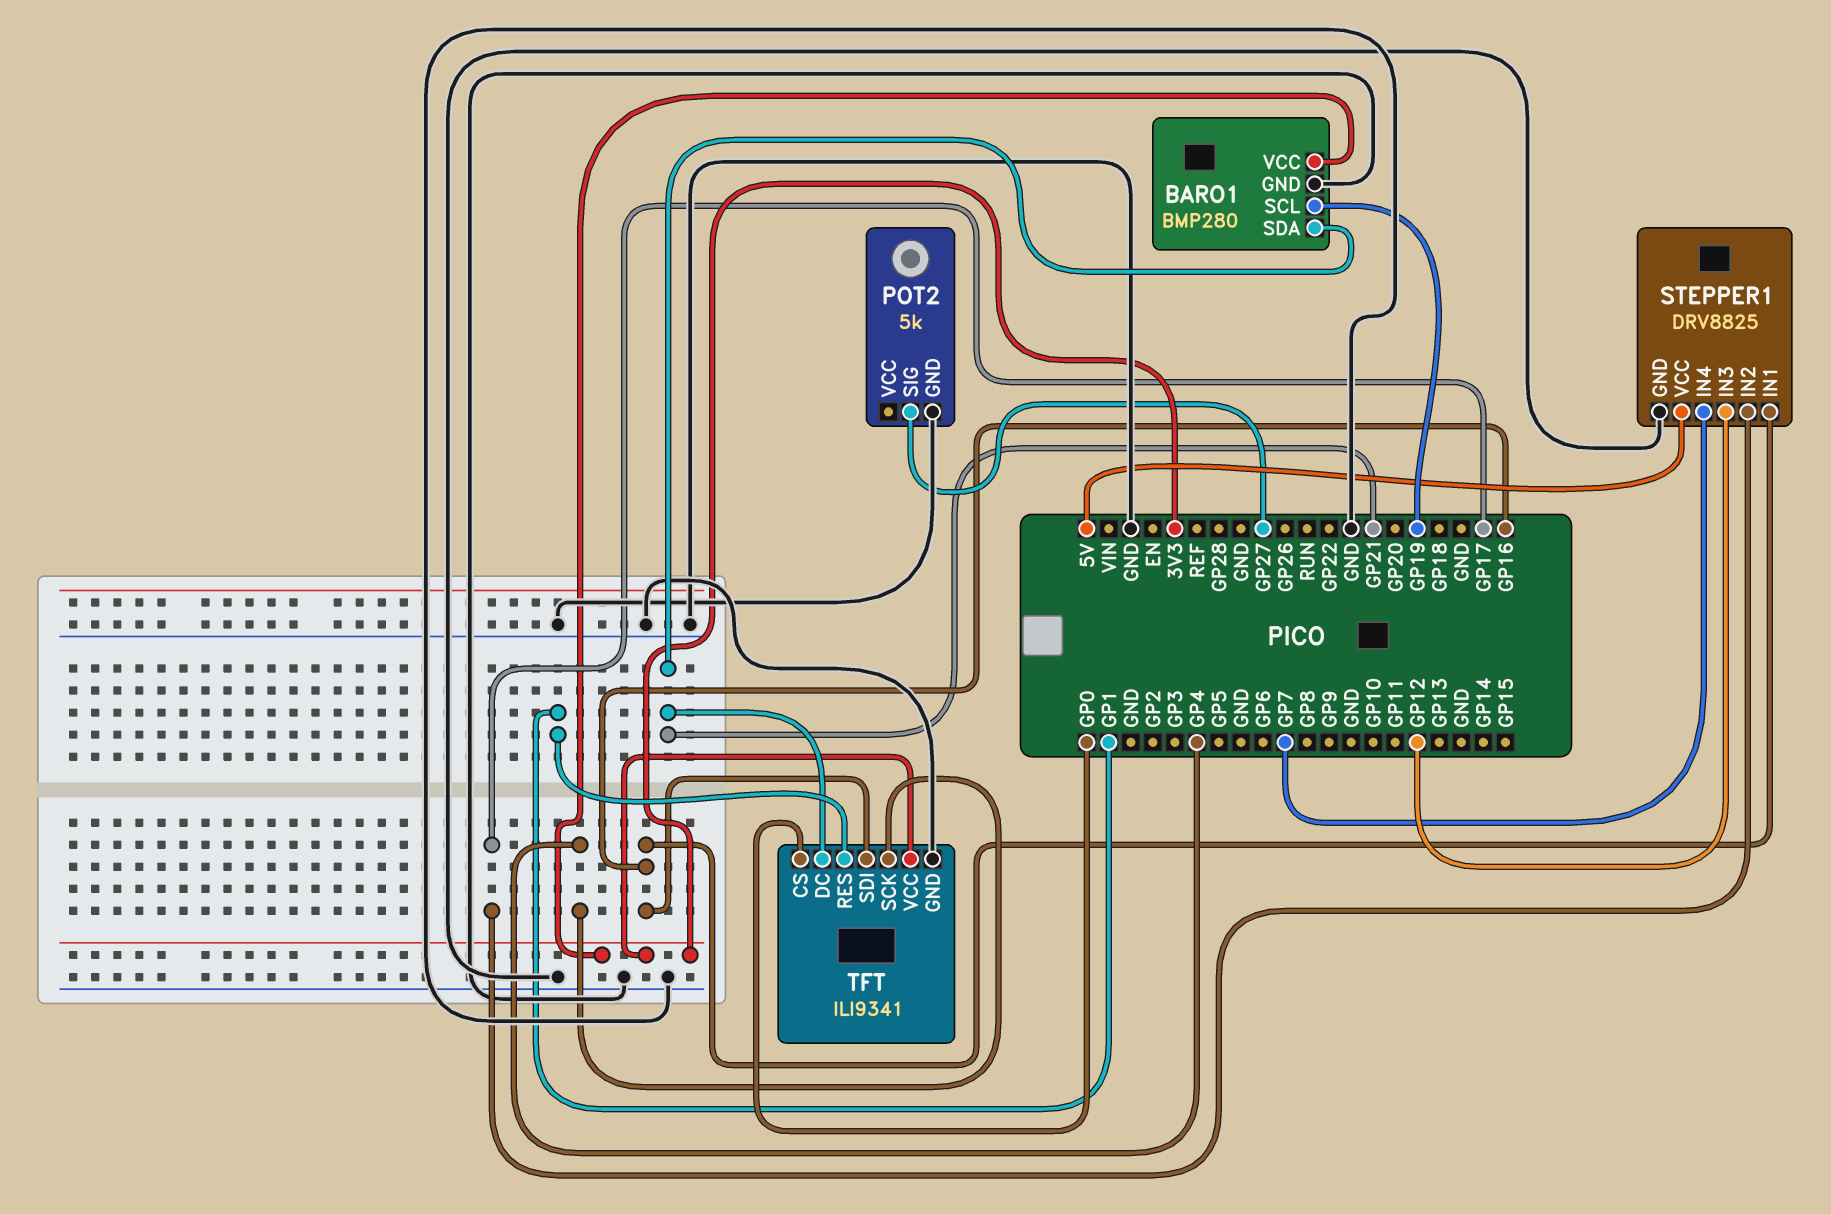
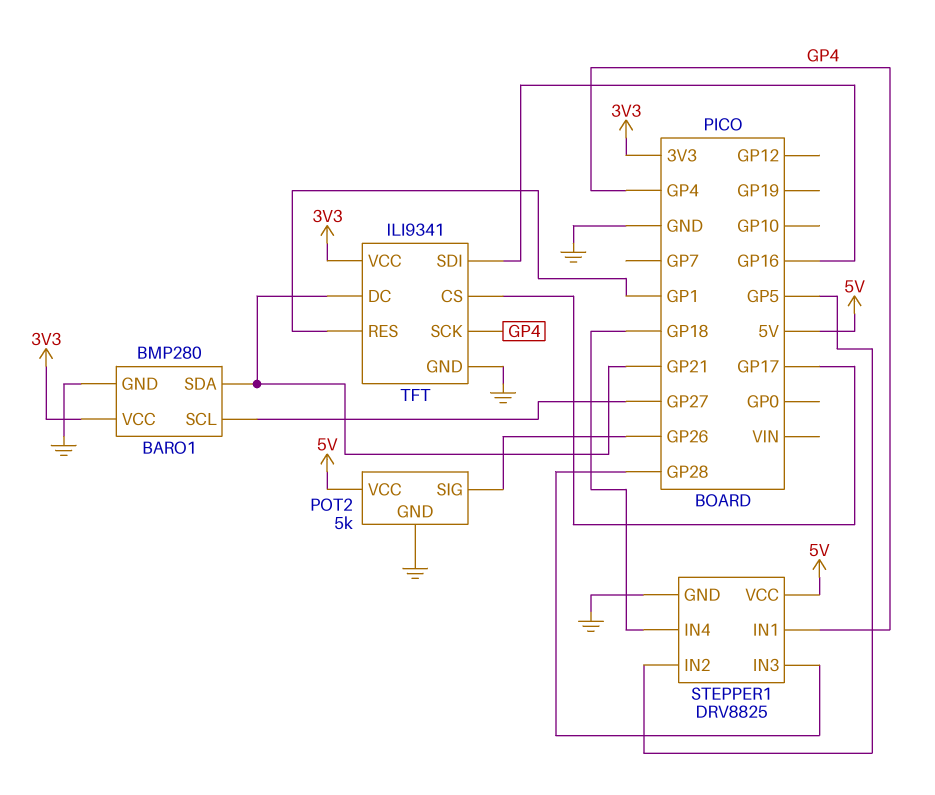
BARO1 pin SCL: GP19 -> GP27
POT2 pin SIG: GP27 -> GP26
POT2 pin VCC: none -> 5V
STEPPER1 pin IN1: GP16 -> GP4
STEPPER1 pin IN2: GP17 -> GP5
STEPPER1 pin IN3: GP12 -> GP28
STEPPER1 pin IN4: GP7 -> GP18
TFT pin CS: GP0 -> GP17

